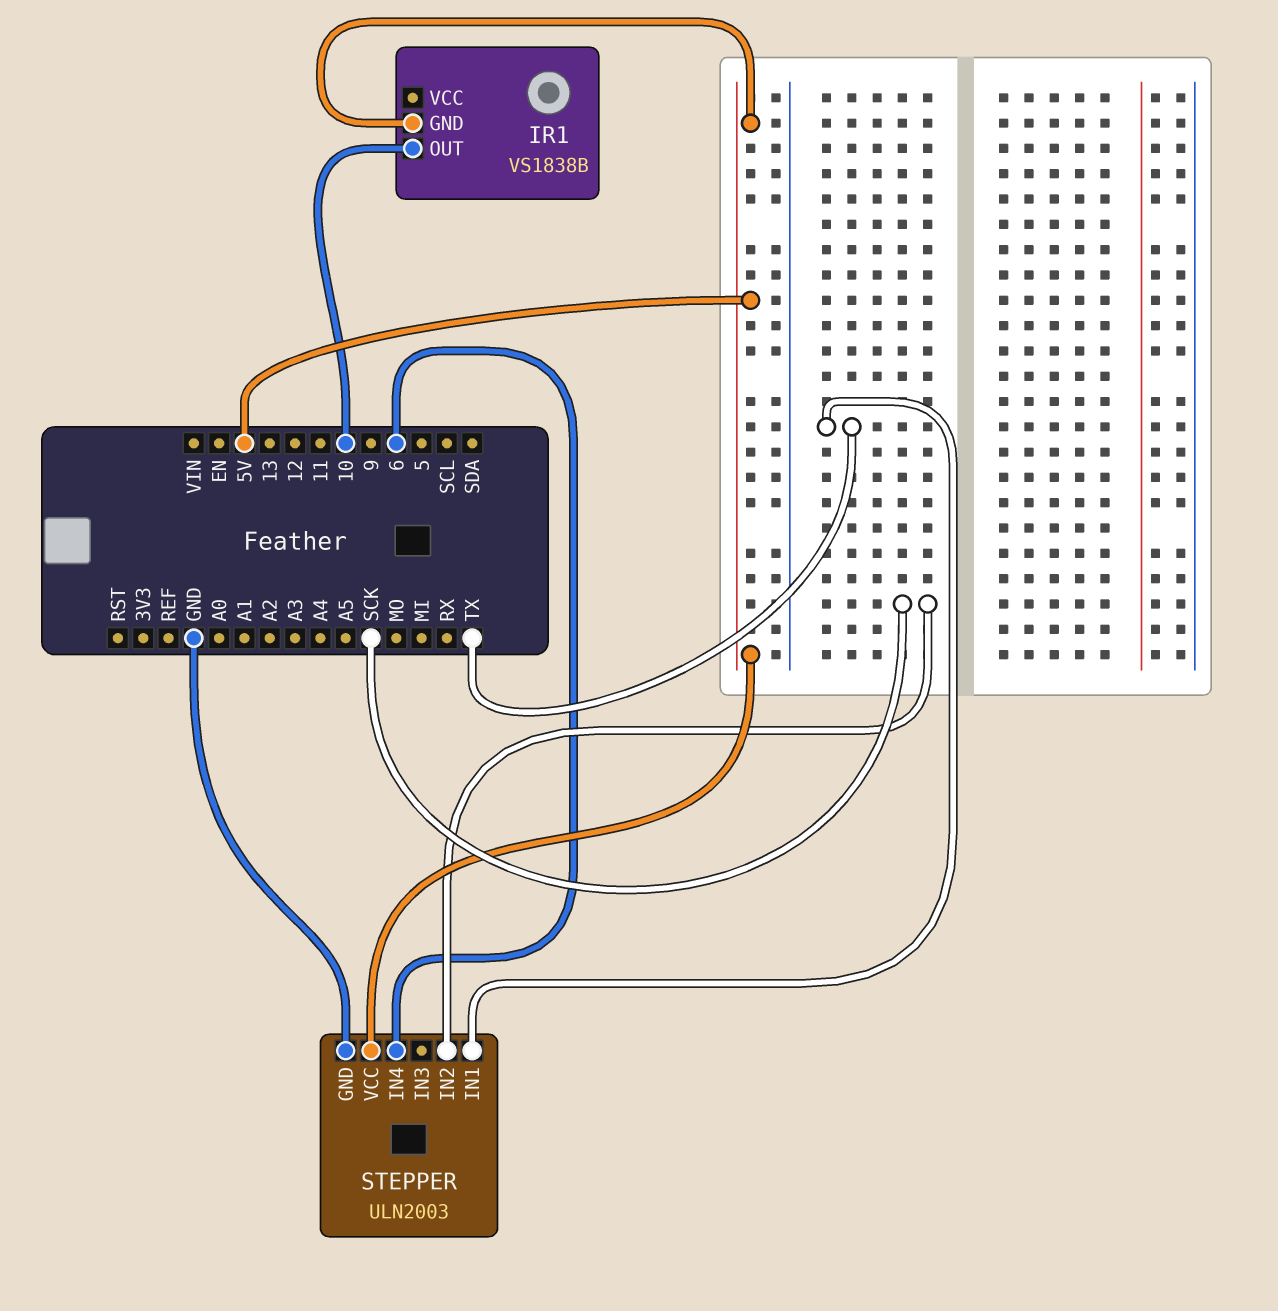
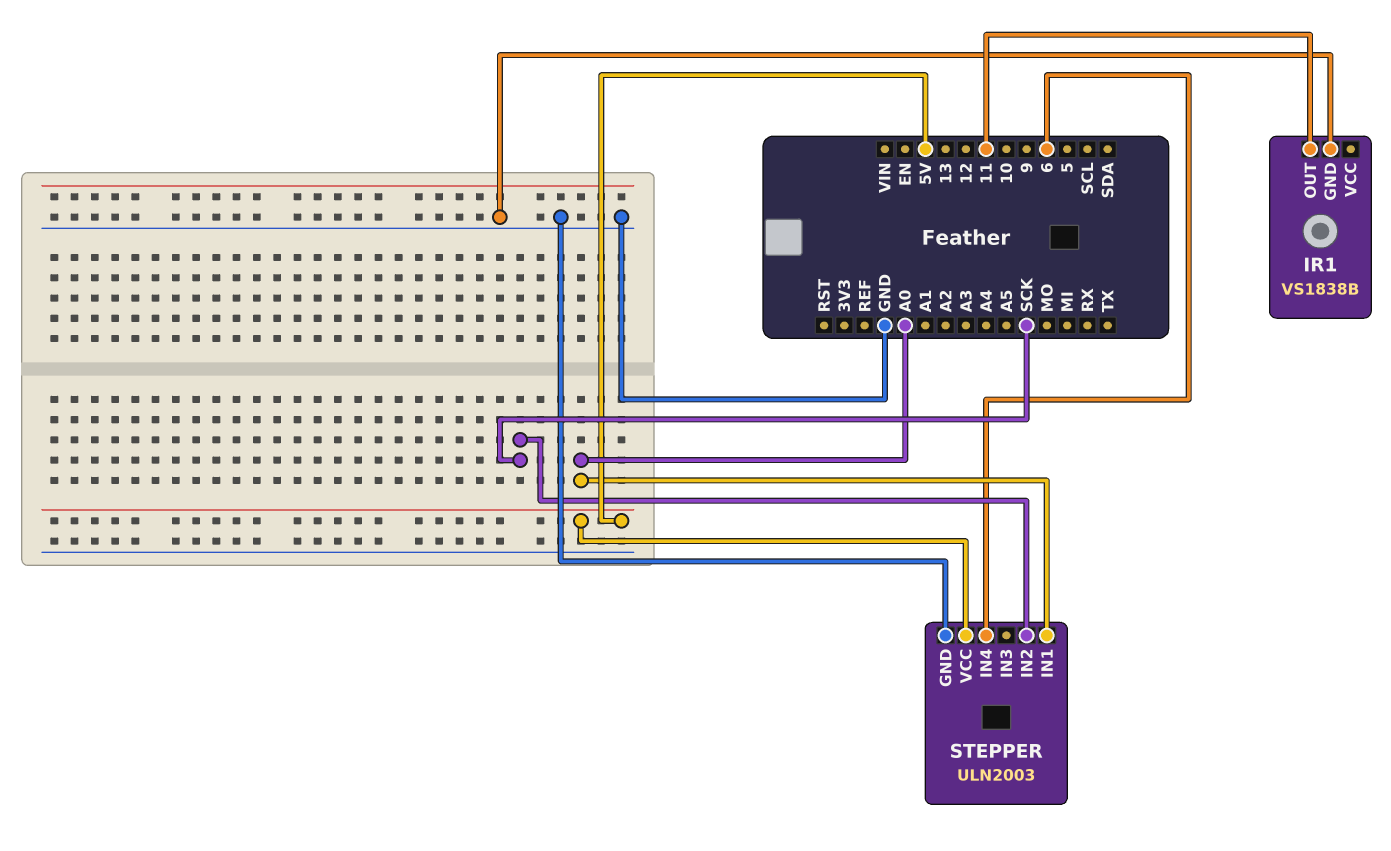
IR1 pin GND: 5V -> GND
IR1 pin OUT: 10 -> 11
STEPPER pin IN1: TX -> A0

